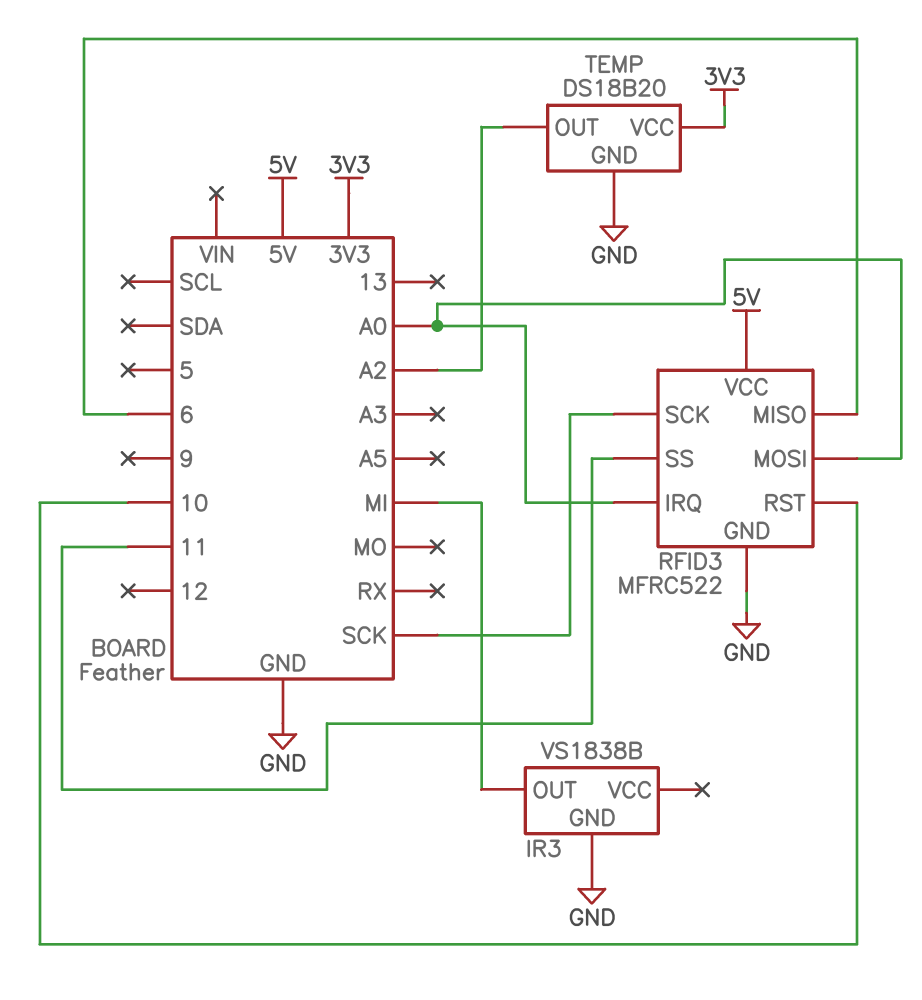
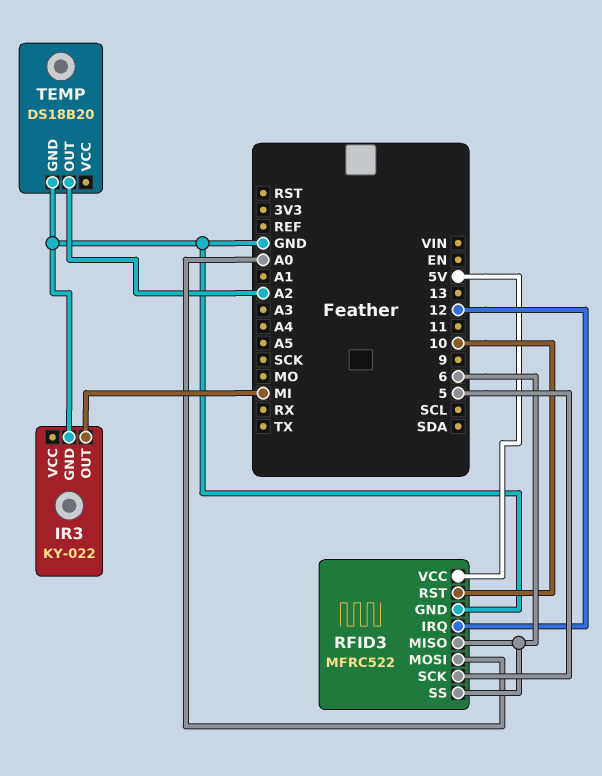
IR3: VS1838B -> KY-022
RFID3 pin IRQ: A0 -> 12
RFID3 pin SCK: SCK -> 5
RFID3 pin SS: 11 -> 6
TEMP pin VCC: 3V3 -> none

